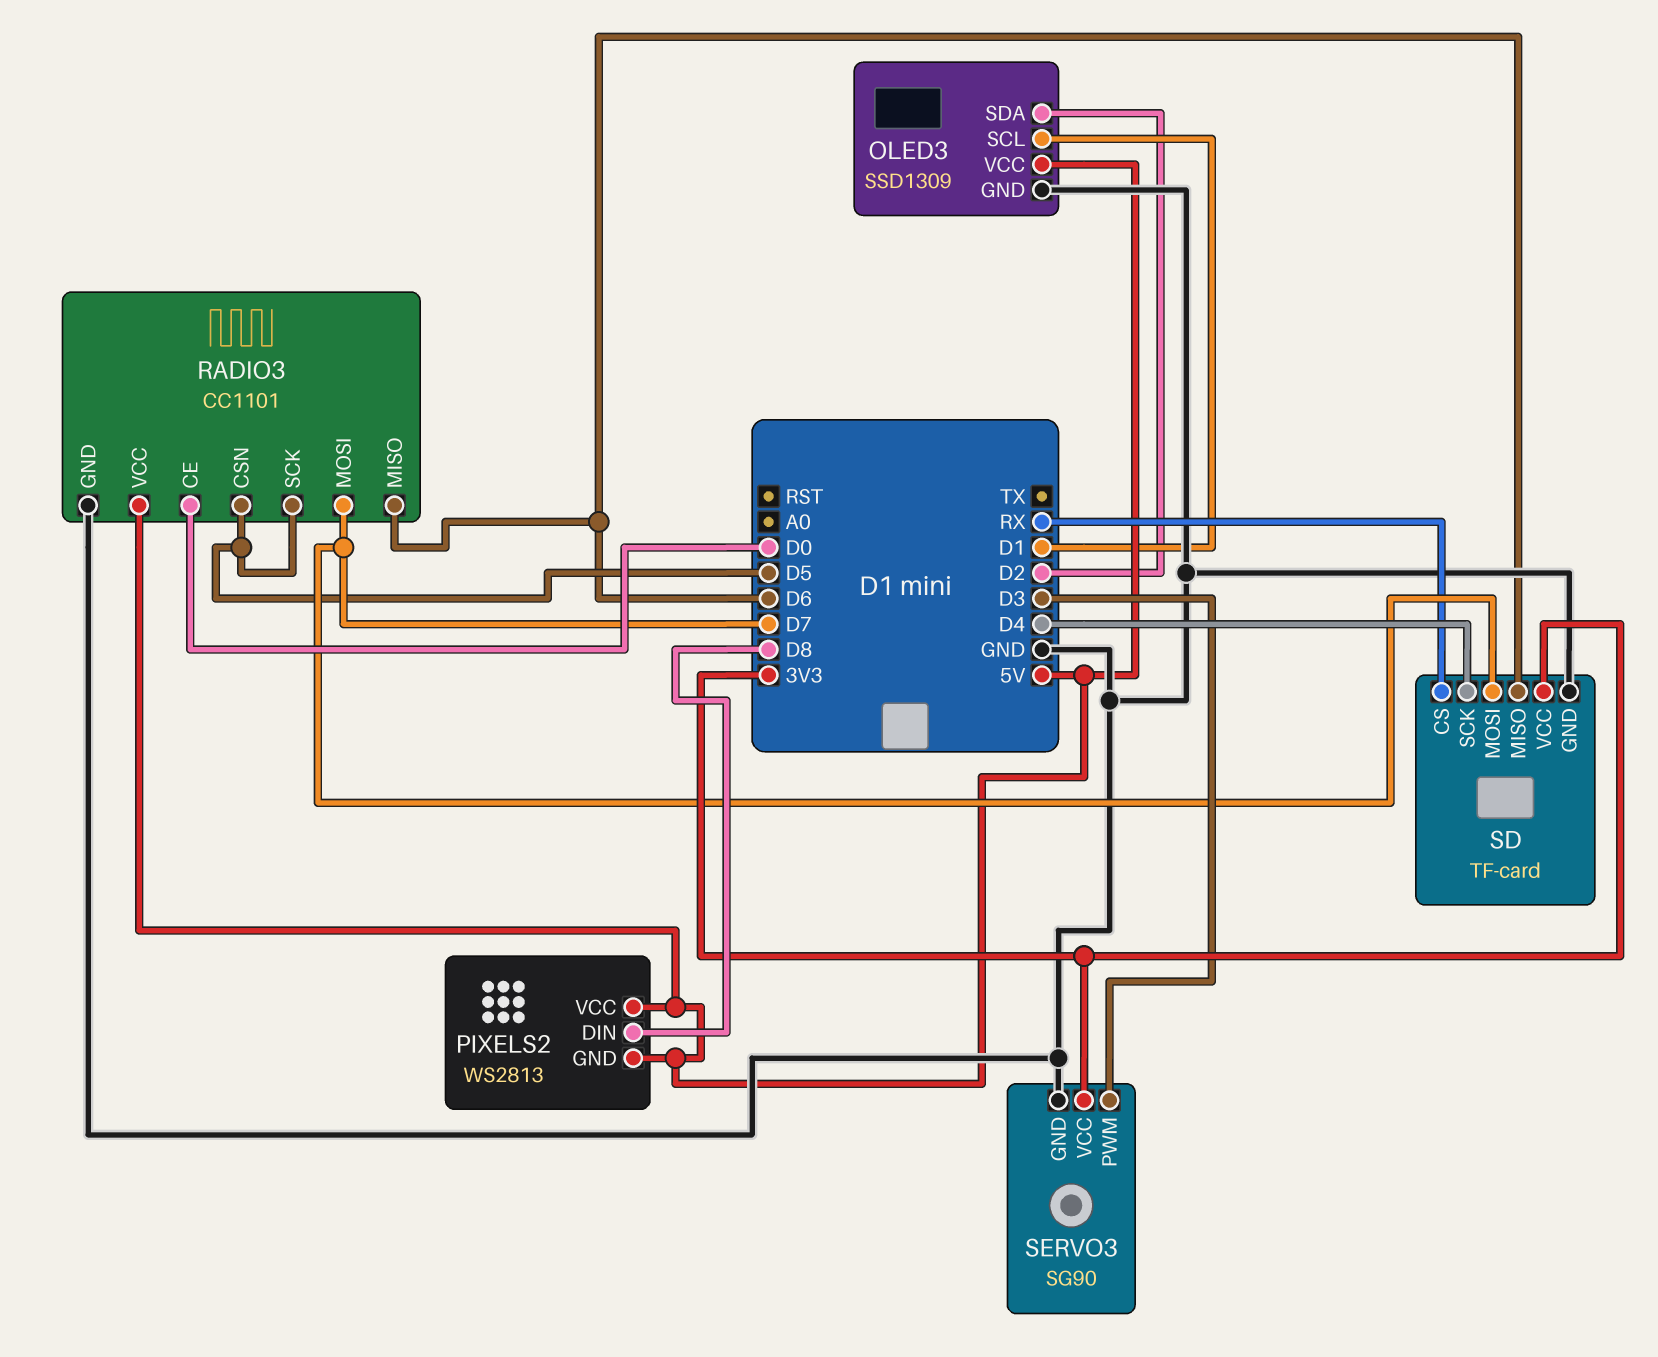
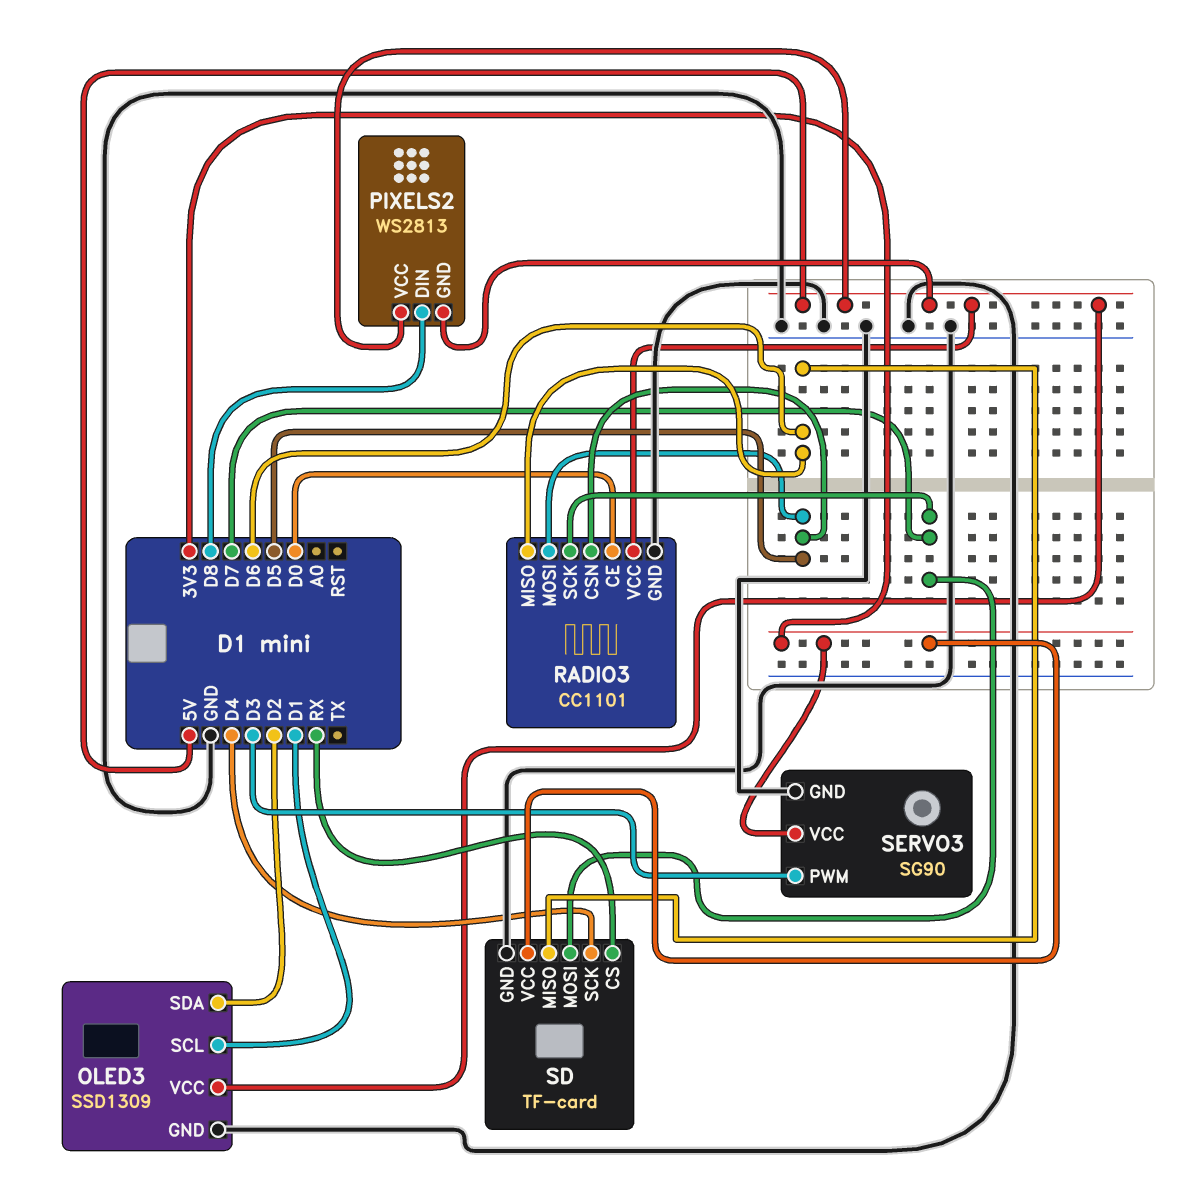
RADIO3 pin MOSI: D7 -> D5
RADIO3 pin SCK: D5 -> D7

